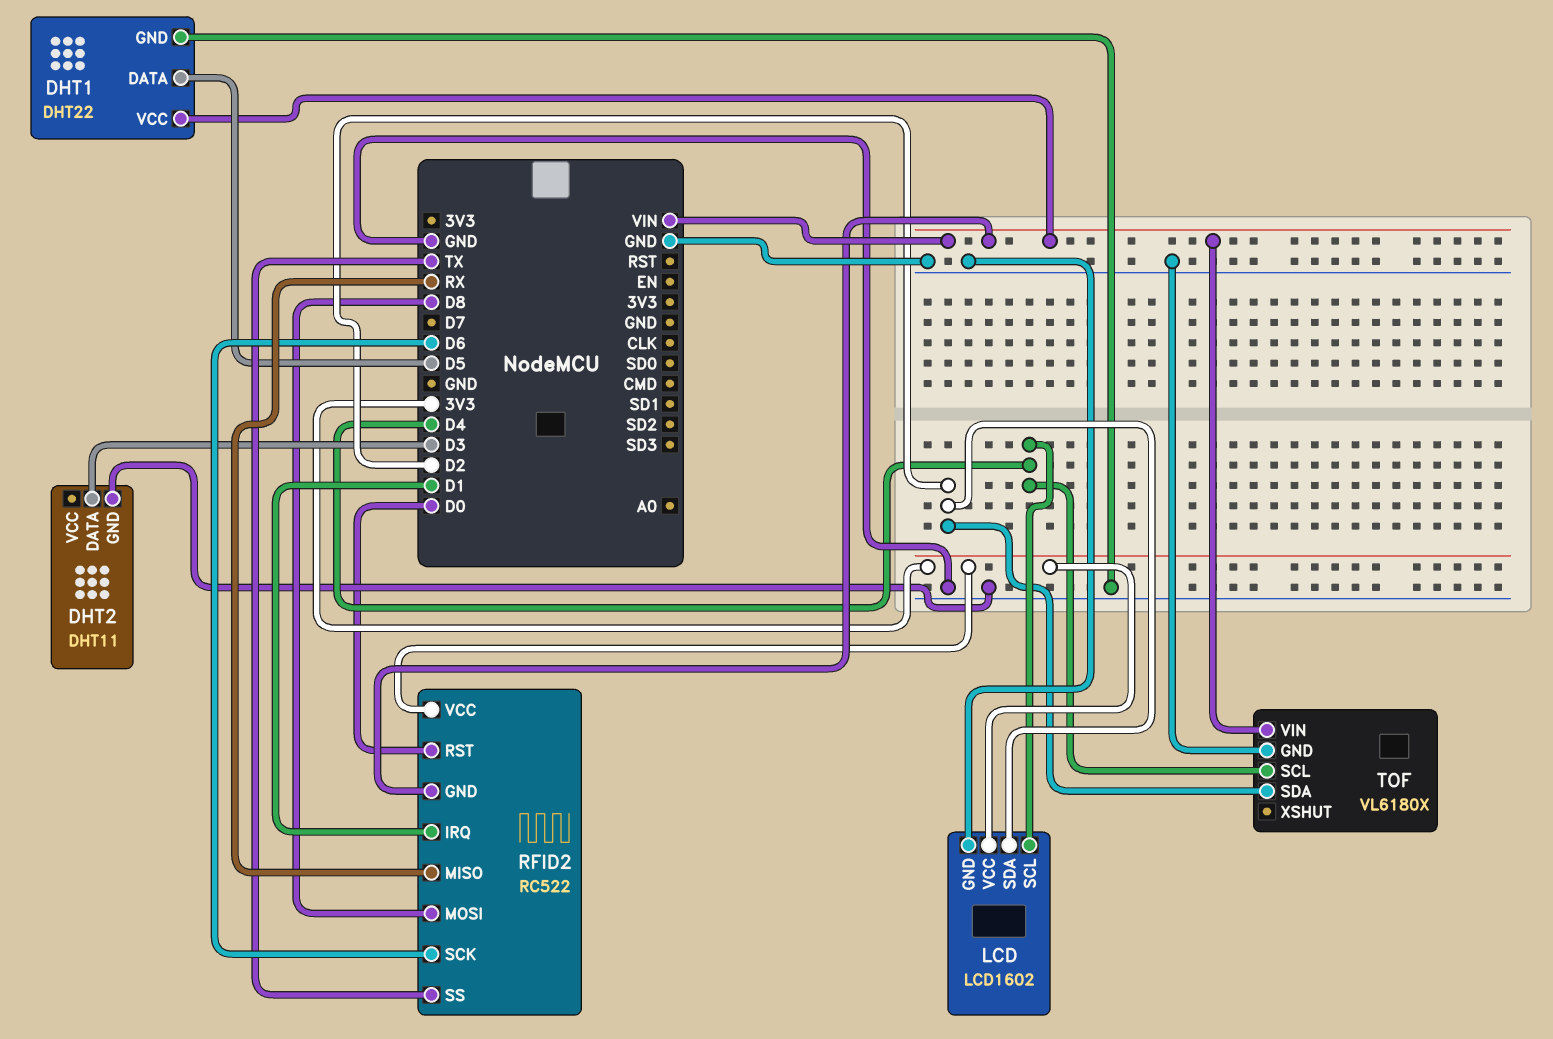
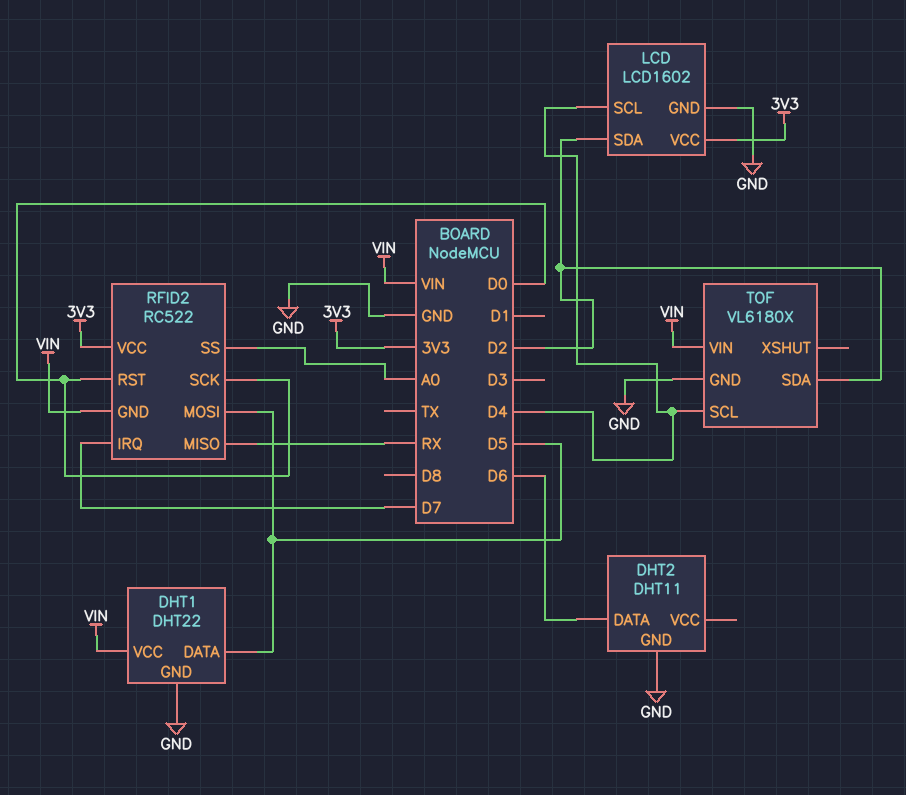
DHT2 pin DATA: D3 -> D6
RFID2 pin IRQ: D1 -> D7
RFID2 pin MOSI: D8 -> D5
RFID2 pin SCK: D6 -> D0
RFID2 pin SS: TX -> A0

